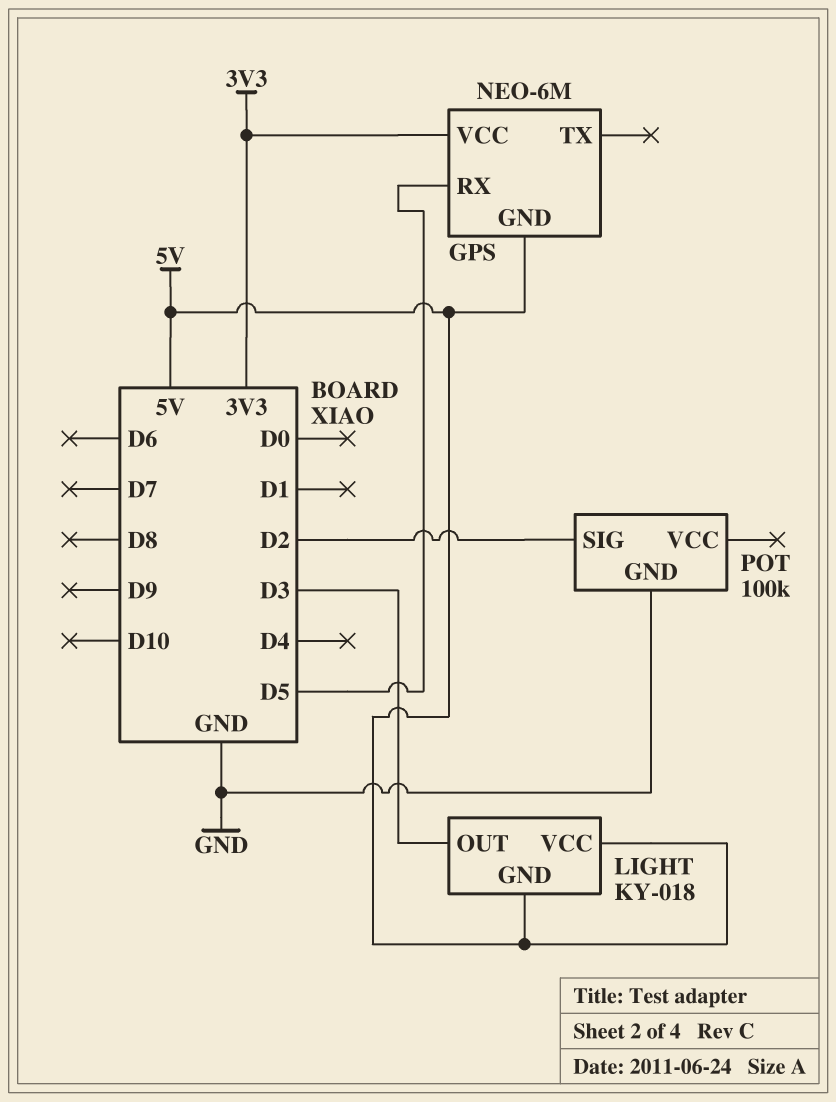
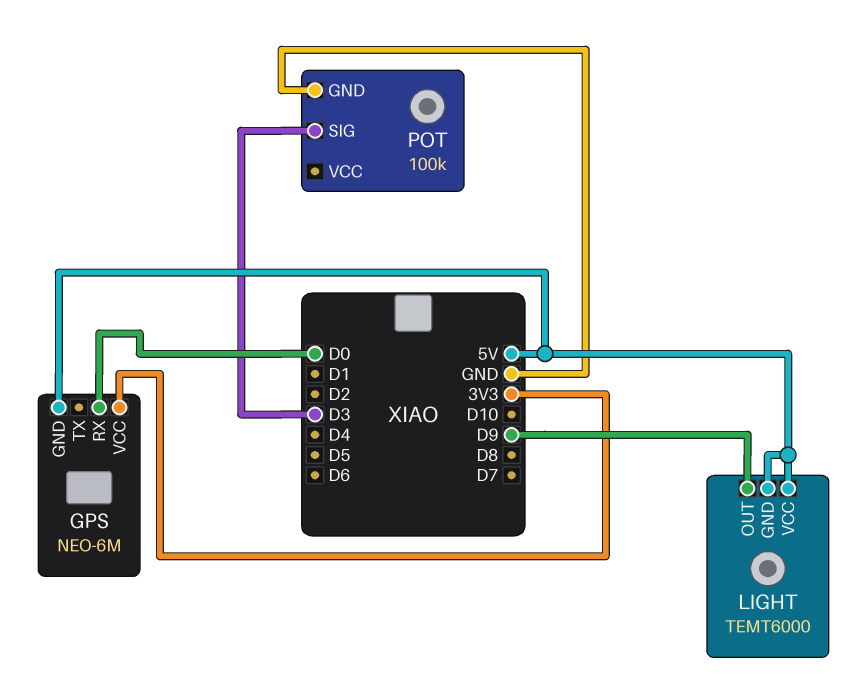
GPS pin RX: D5 -> D0
LIGHT: KY-018 -> TEMT6000
LIGHT pin OUT: D3 -> D9
POT pin SIG: D2 -> D3

